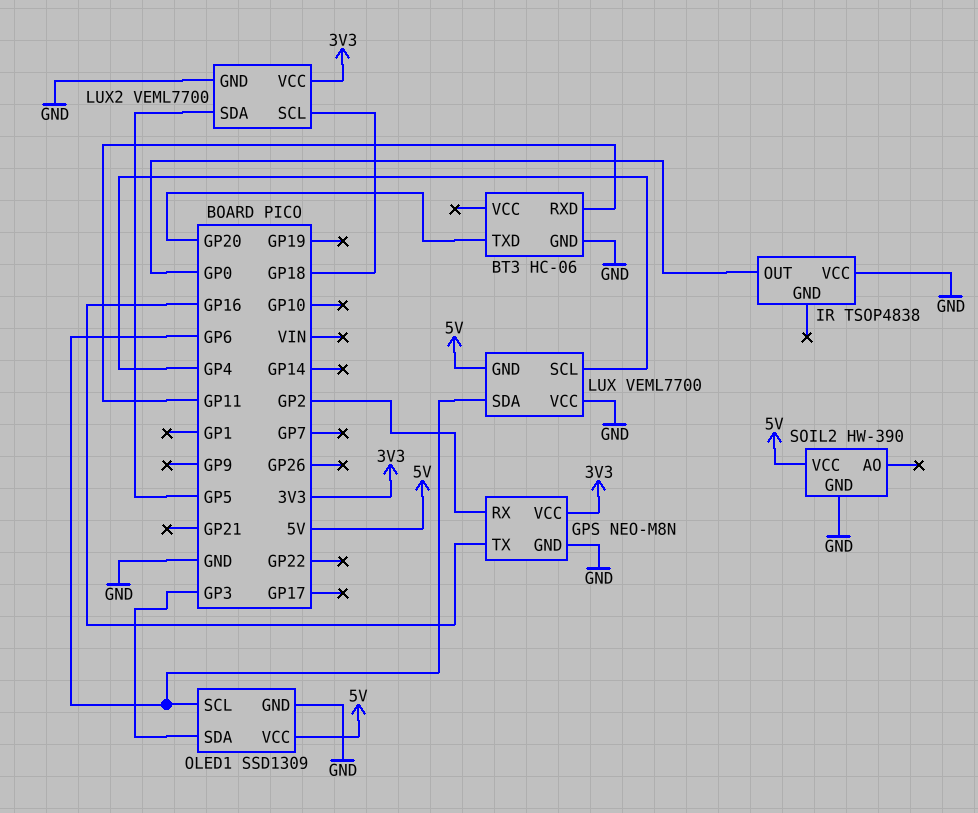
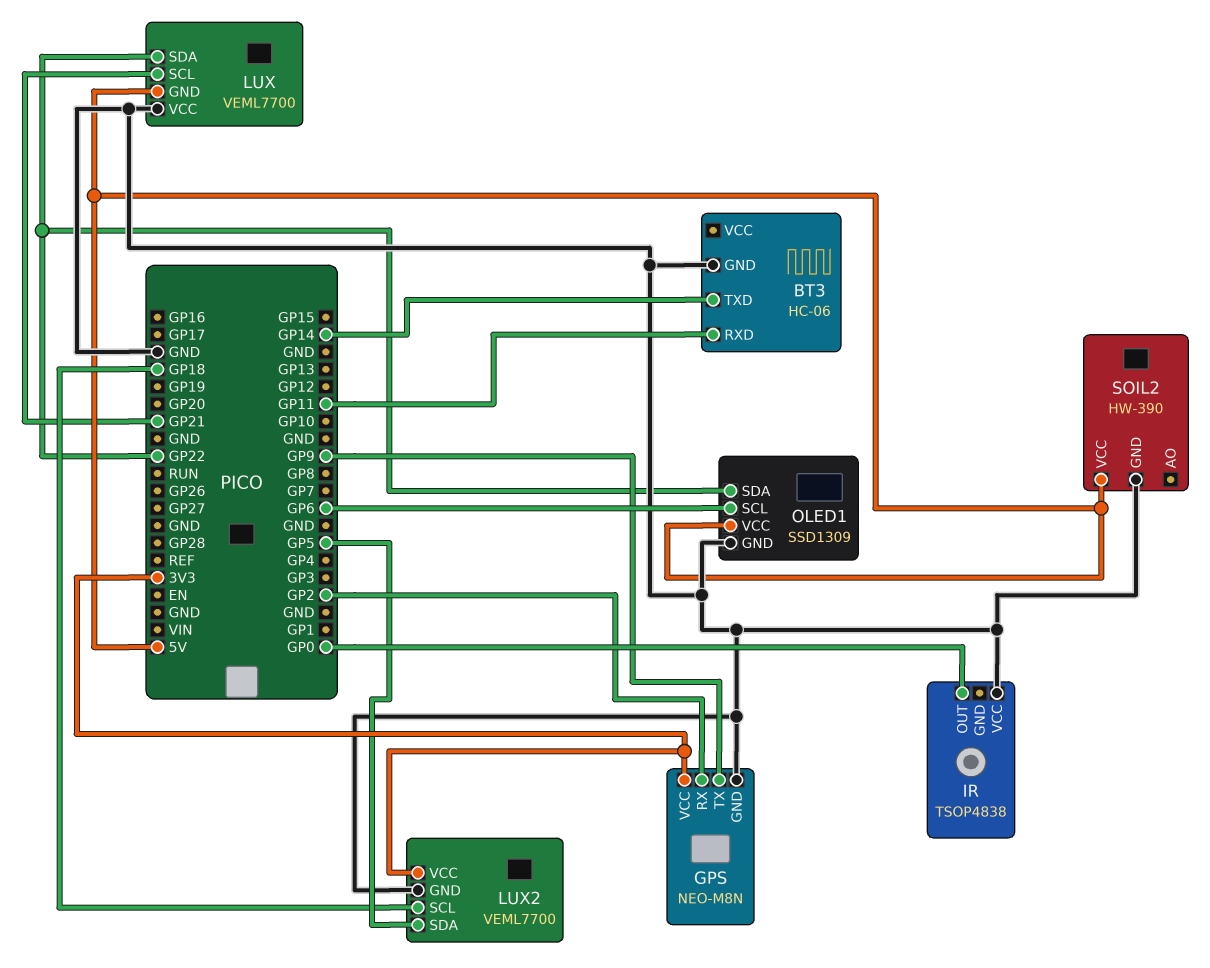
BT3 pin TXD: GP20 -> GP14
GPS pin TX: GP16 -> GP9
LUX pin SCL: GP4 -> GP21
LUX pin SDA: GP6 -> GP22
OLED1 pin SDA: GP3 -> GP22

